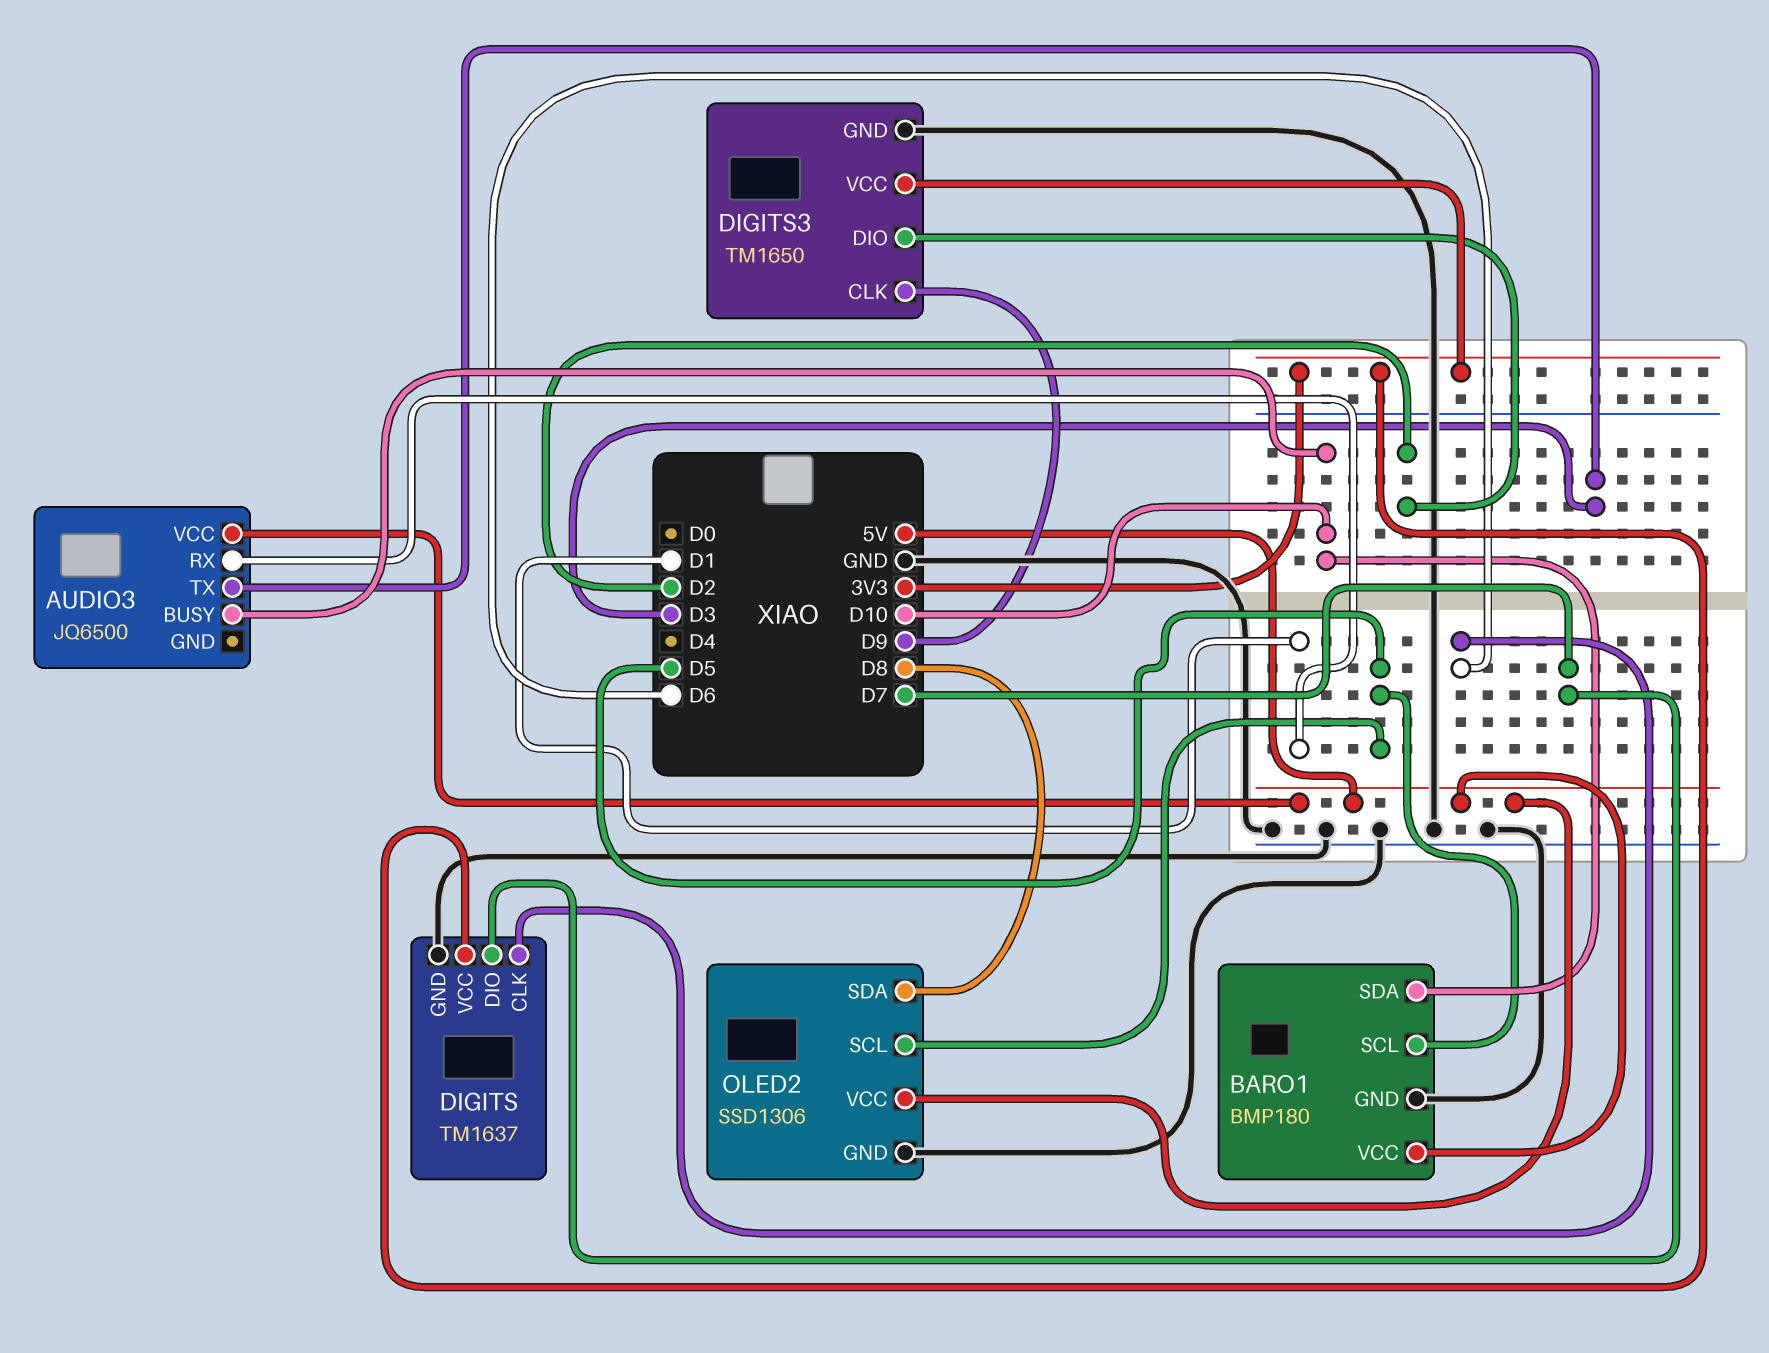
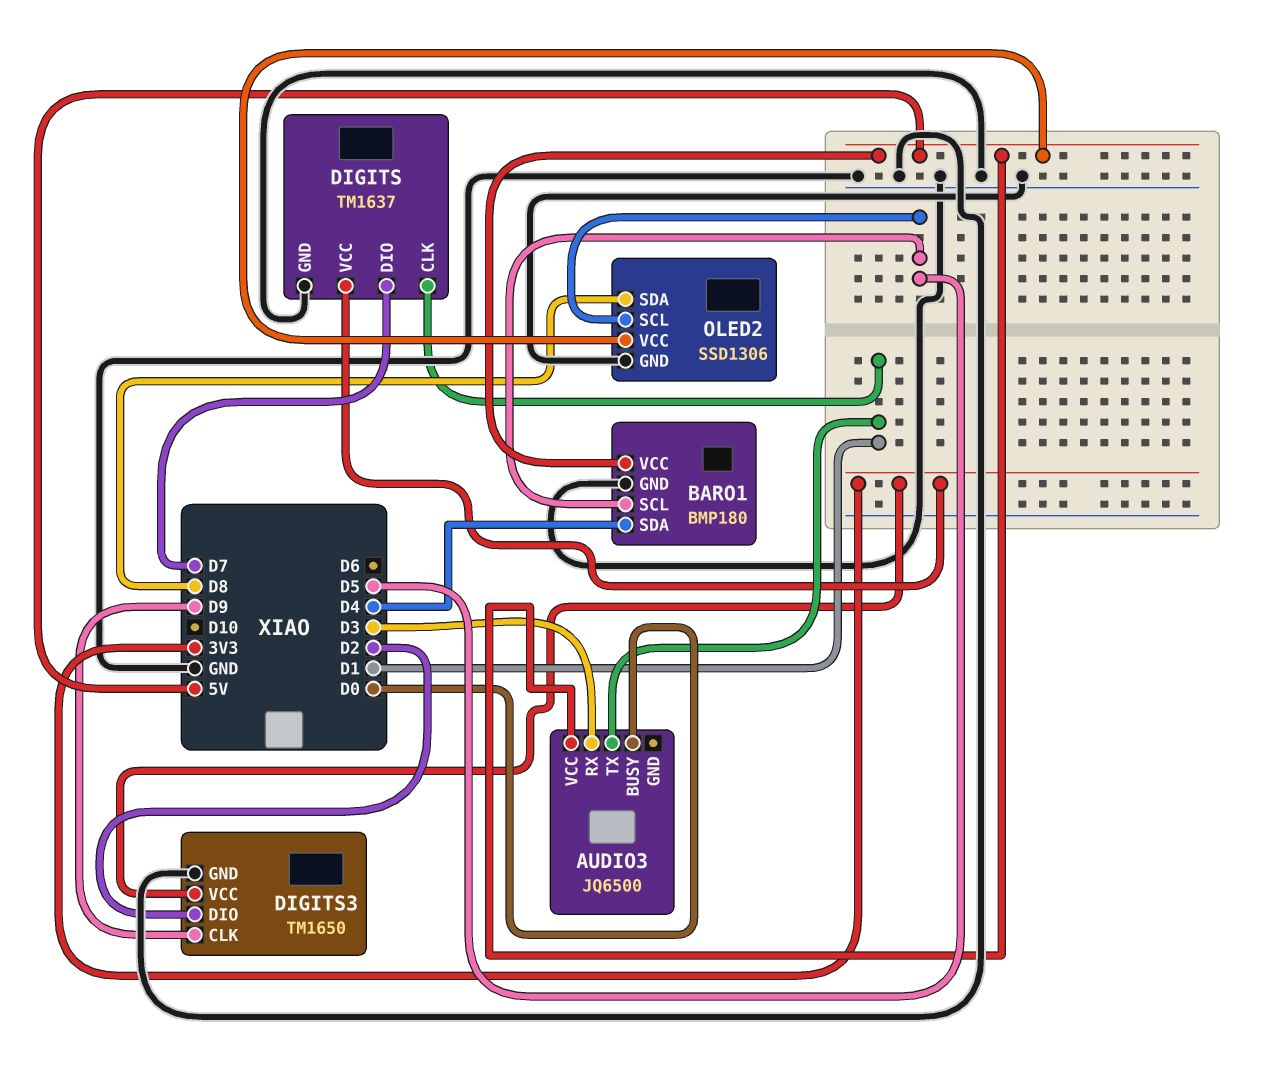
AUDIO3 pin BUSY: D10 -> D0
AUDIO3 pin RX: D1 -> D3
AUDIO3 pin TX: D3 -> D1
BARO1 pin SDA: D10 -> D4
DIGITS pin CLK: D6 -> D1

